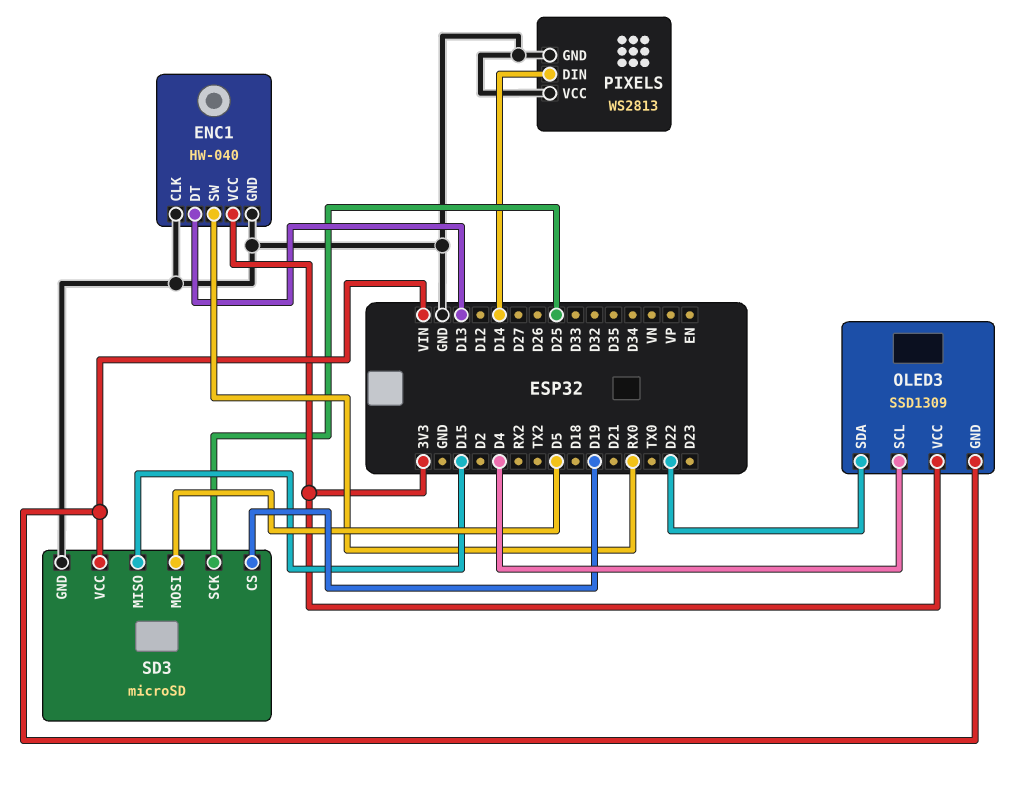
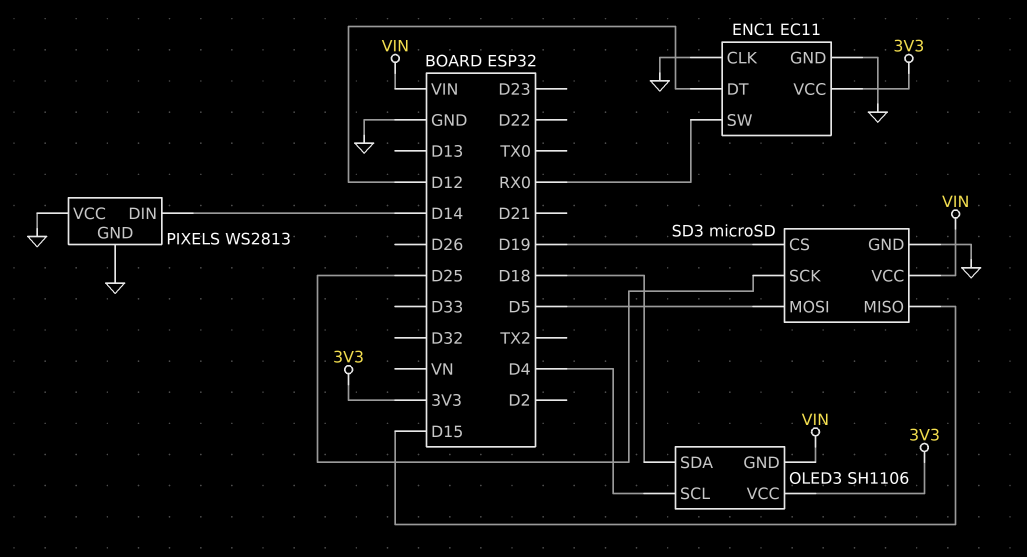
ENC1: HW-040 -> EC11
ENC1 pin DT: D13 -> D12
OLED3: SSD1309 -> SH1106
OLED3 pin SDA: D22 -> D18

